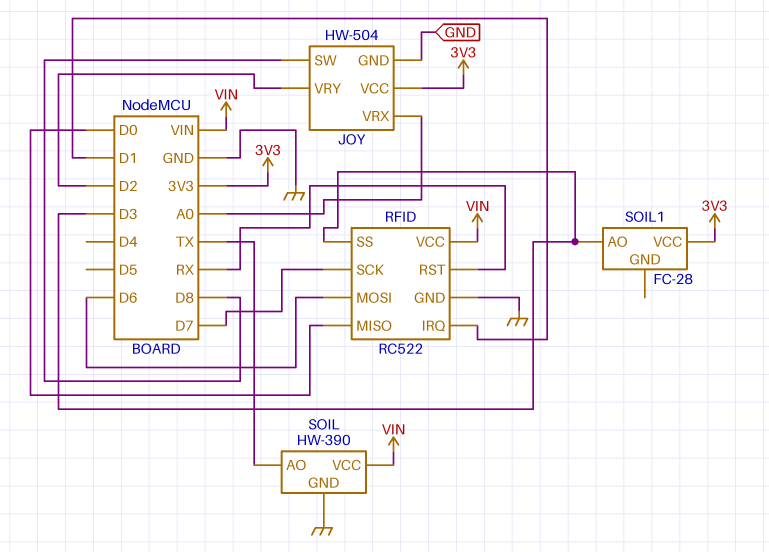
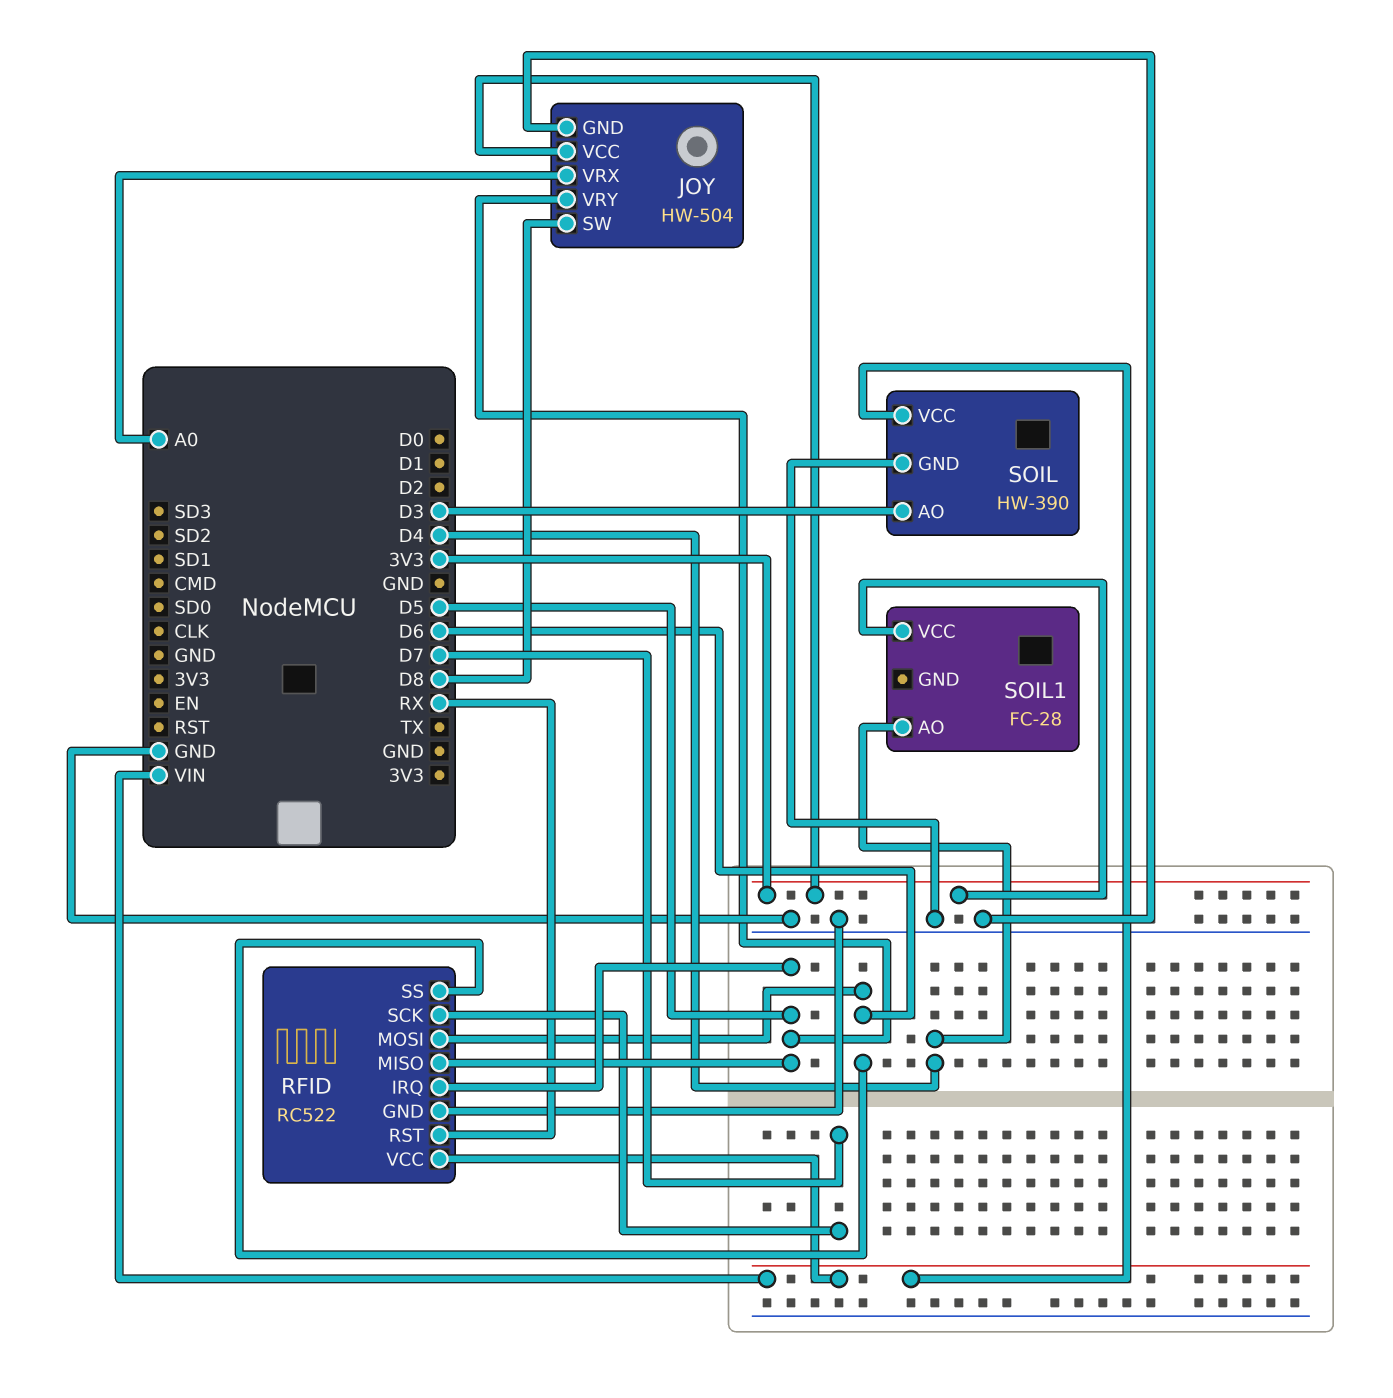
JOY pin VRY: D2 -> D5
RFID pin IRQ: D1 -> D5
RFID pin MISO: D0 -> D5
RFID pin SS: D3 -> D6
SOIL pin AO: TX -> D3
SOIL1 pin AO: D3 -> D4

